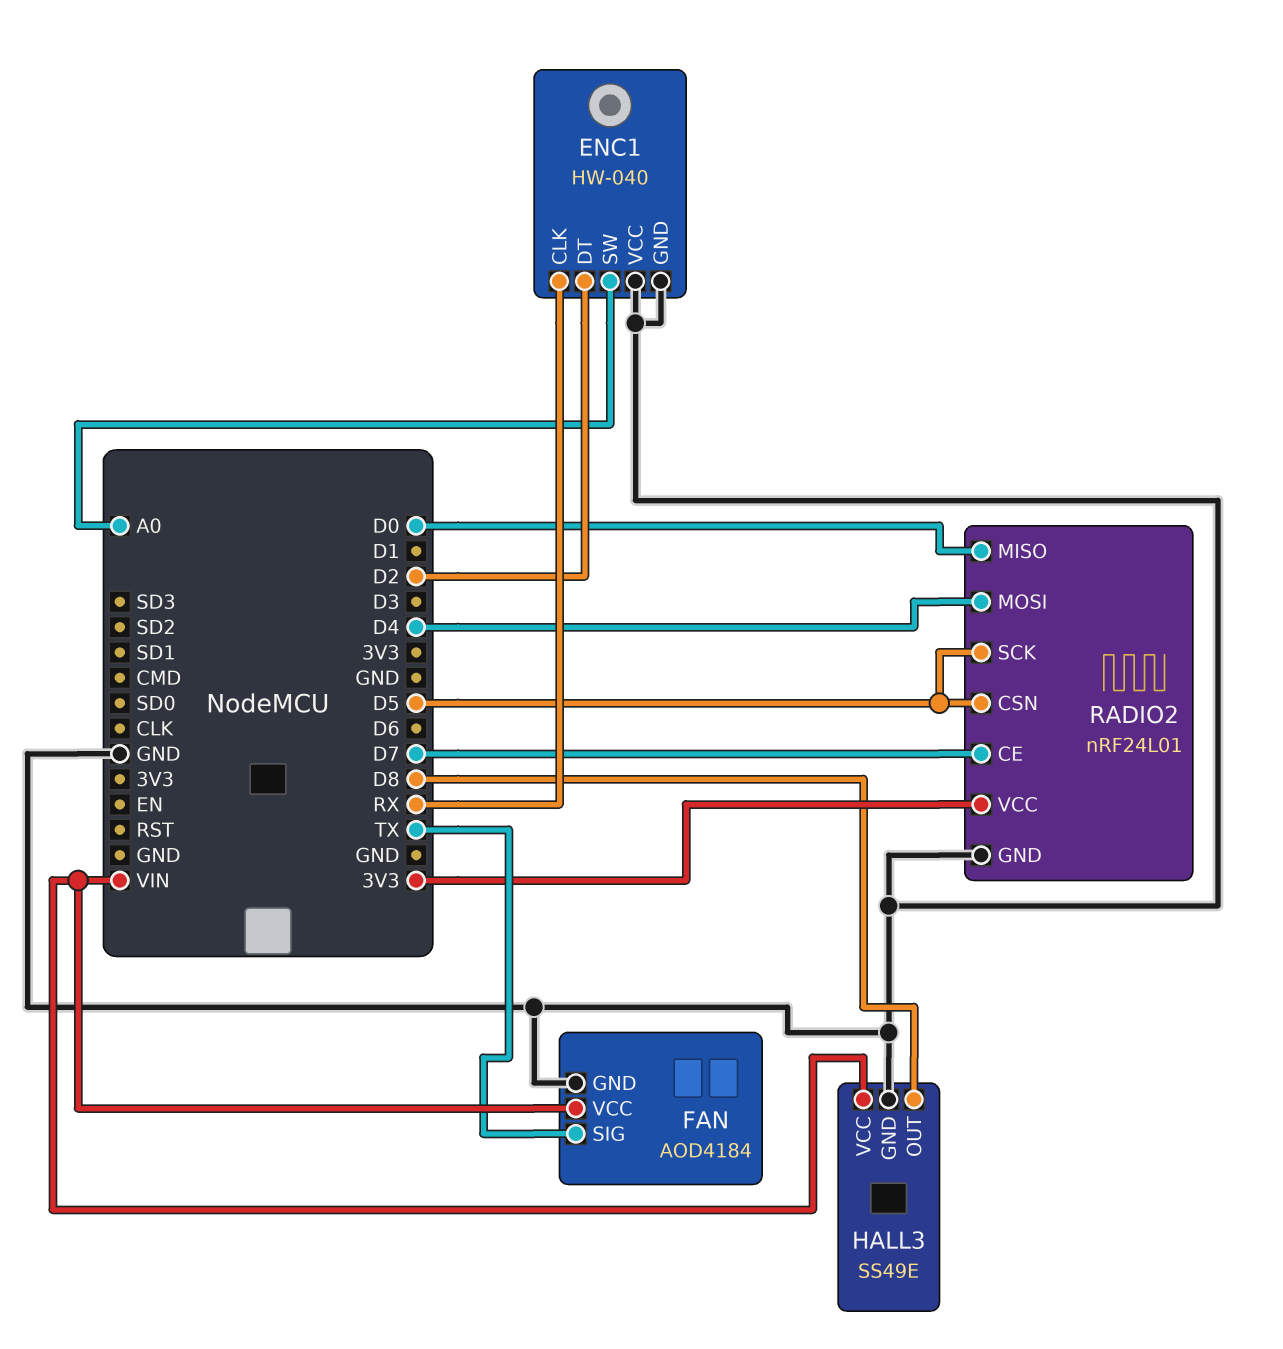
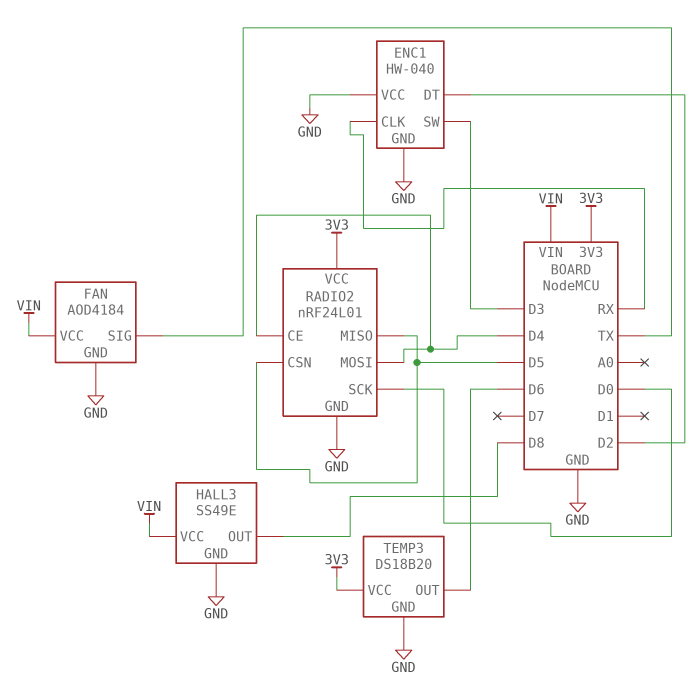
ENC1 pin SW: A0 -> D3
RADIO2 pin CE: D7 -> D4
RADIO2 pin MISO: D0 -> D5
RADIO2 pin SCK: D5 -> D0
TEMP3: none -> DS18B20
TEMP3 pin GND: none -> GND
TEMP3 pin OUT: none -> D6
TEMP3 pin VCC: none -> 3V3

